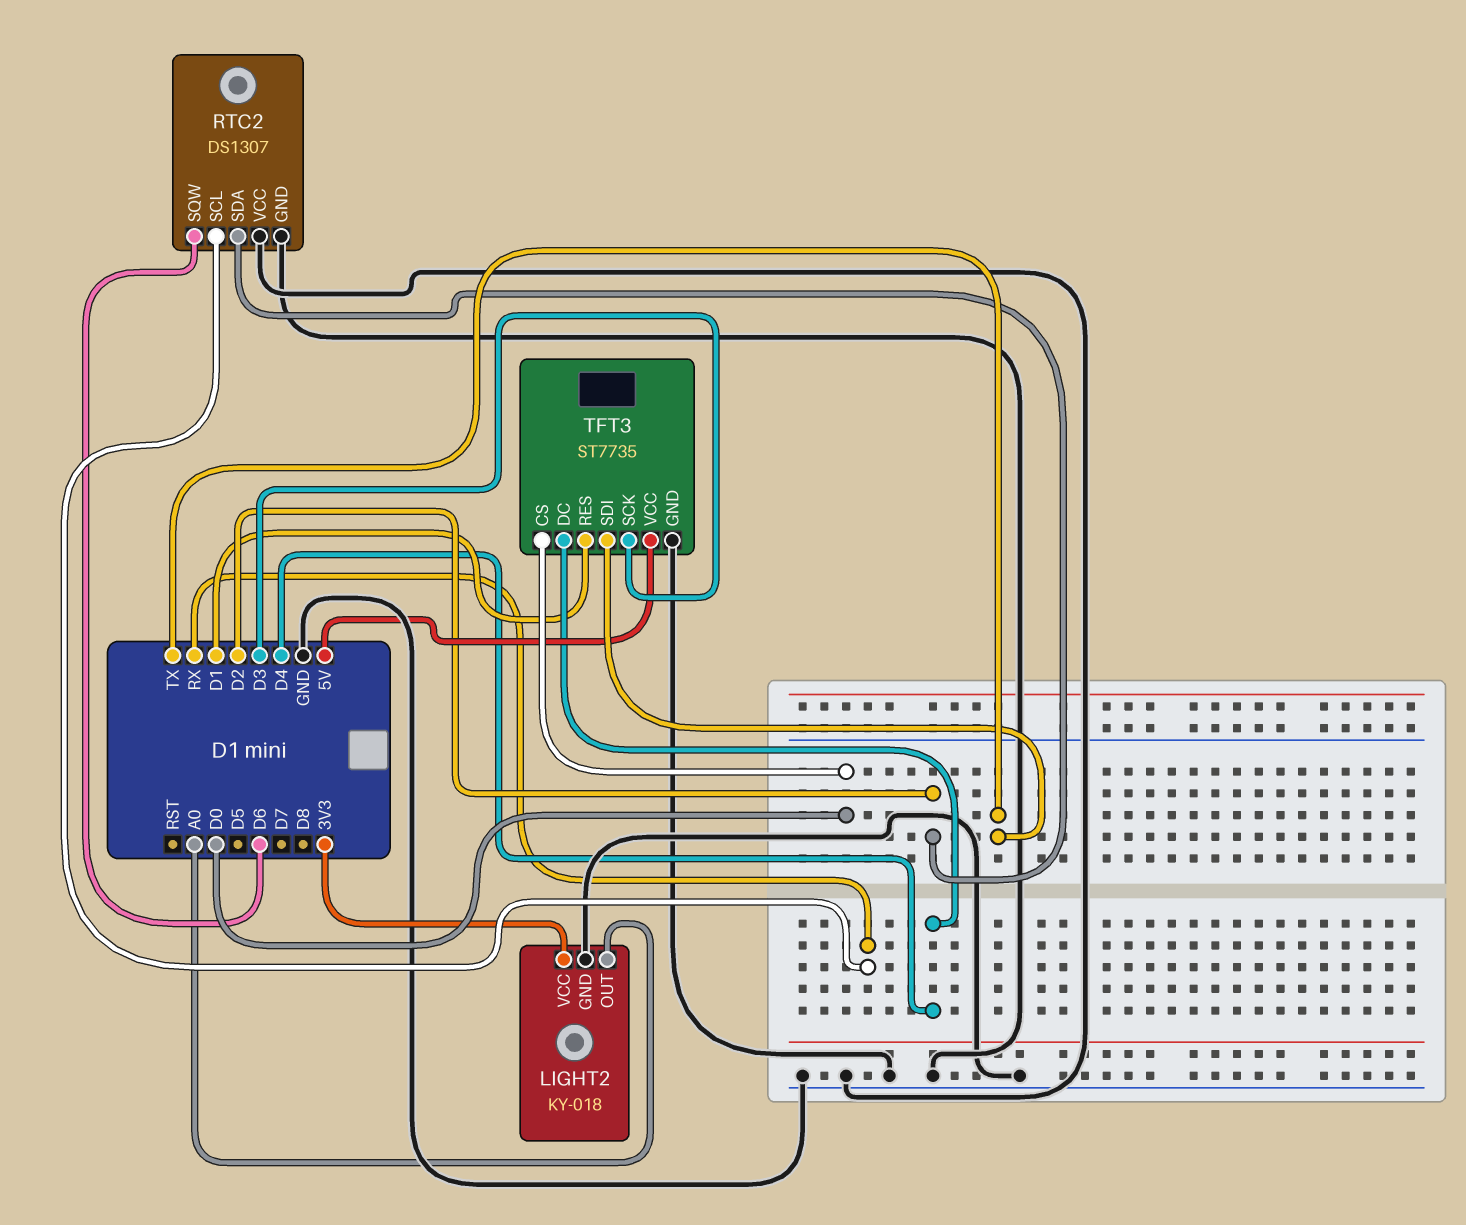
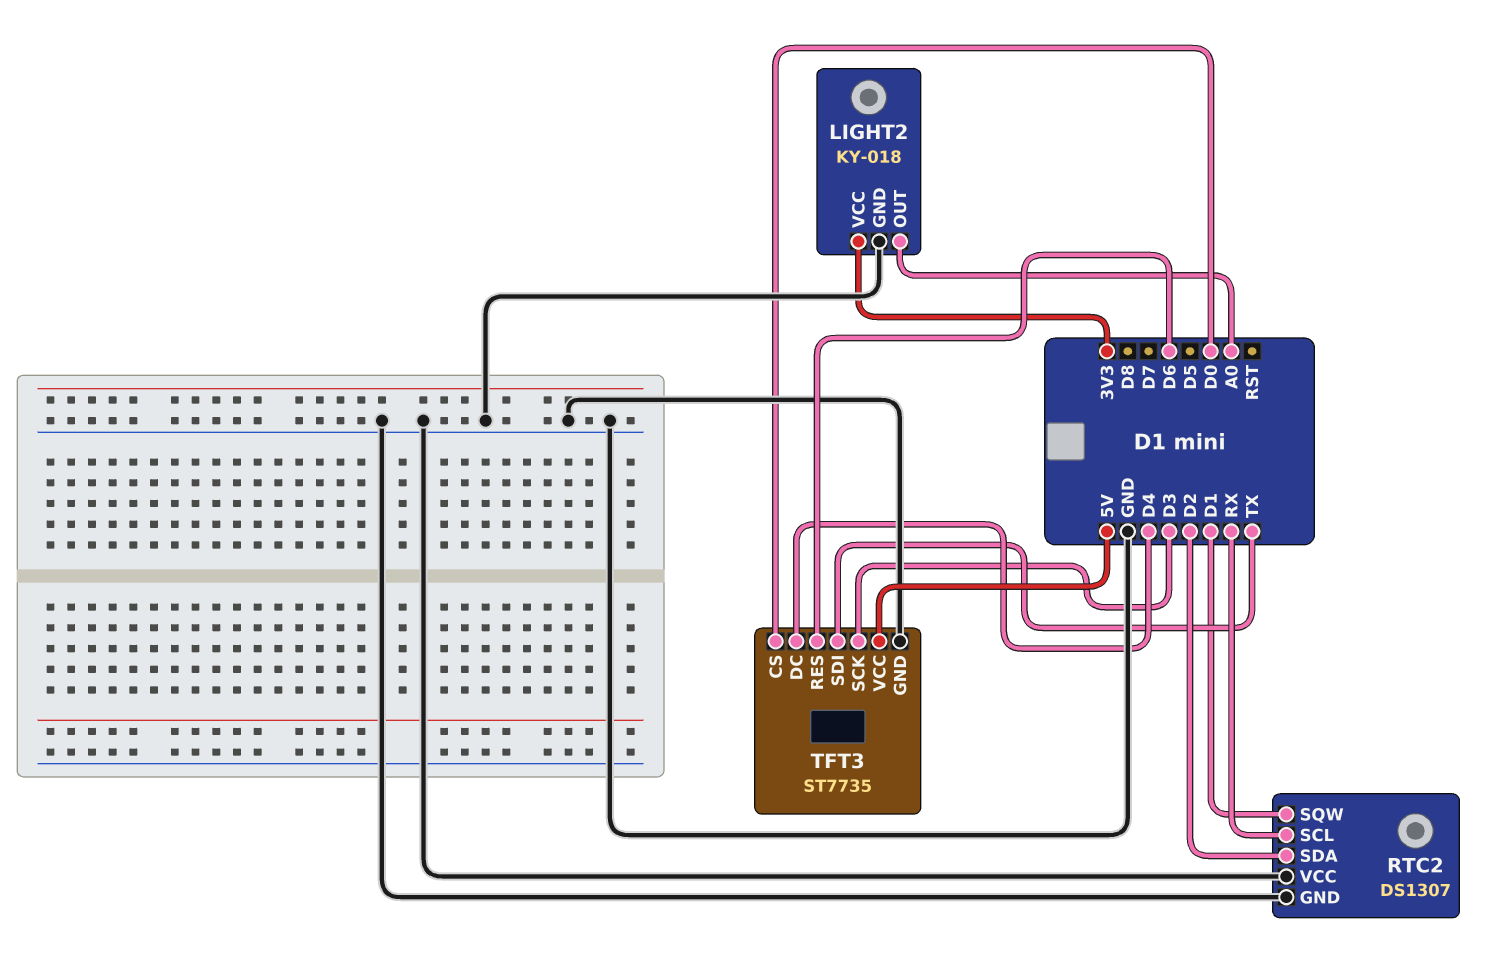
RTC2 pin SQW: D6 -> D1
TFT3 pin RES: D1 -> D6

